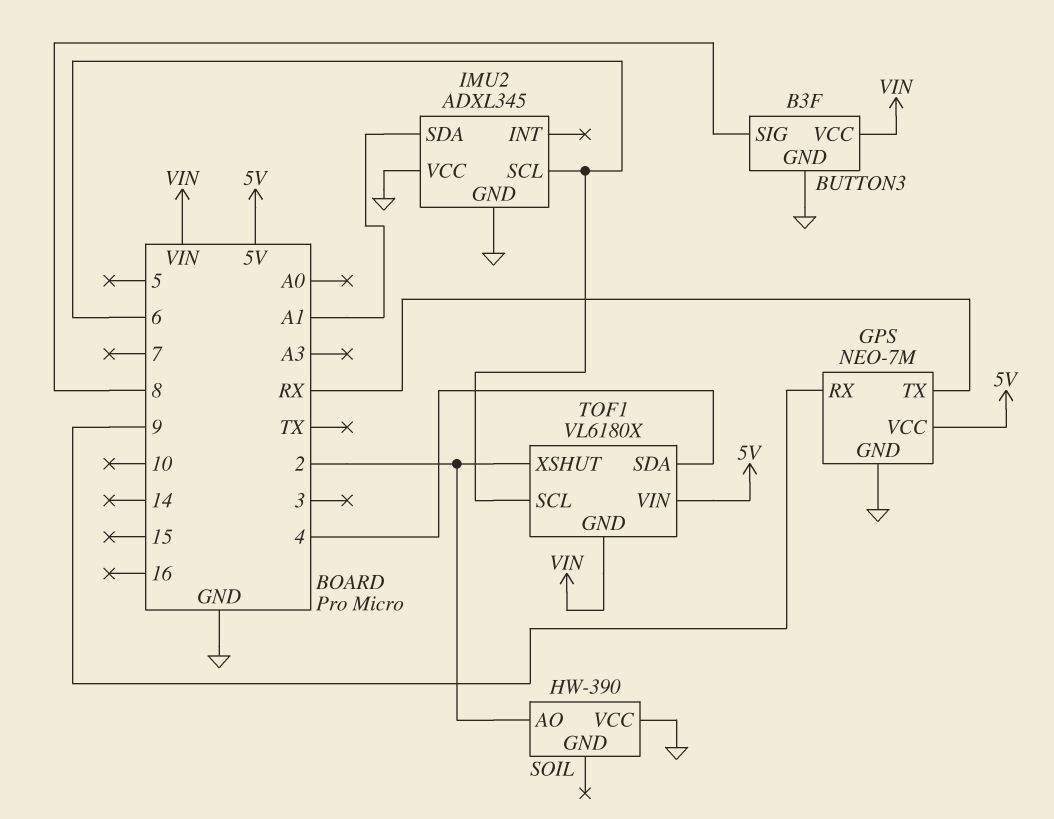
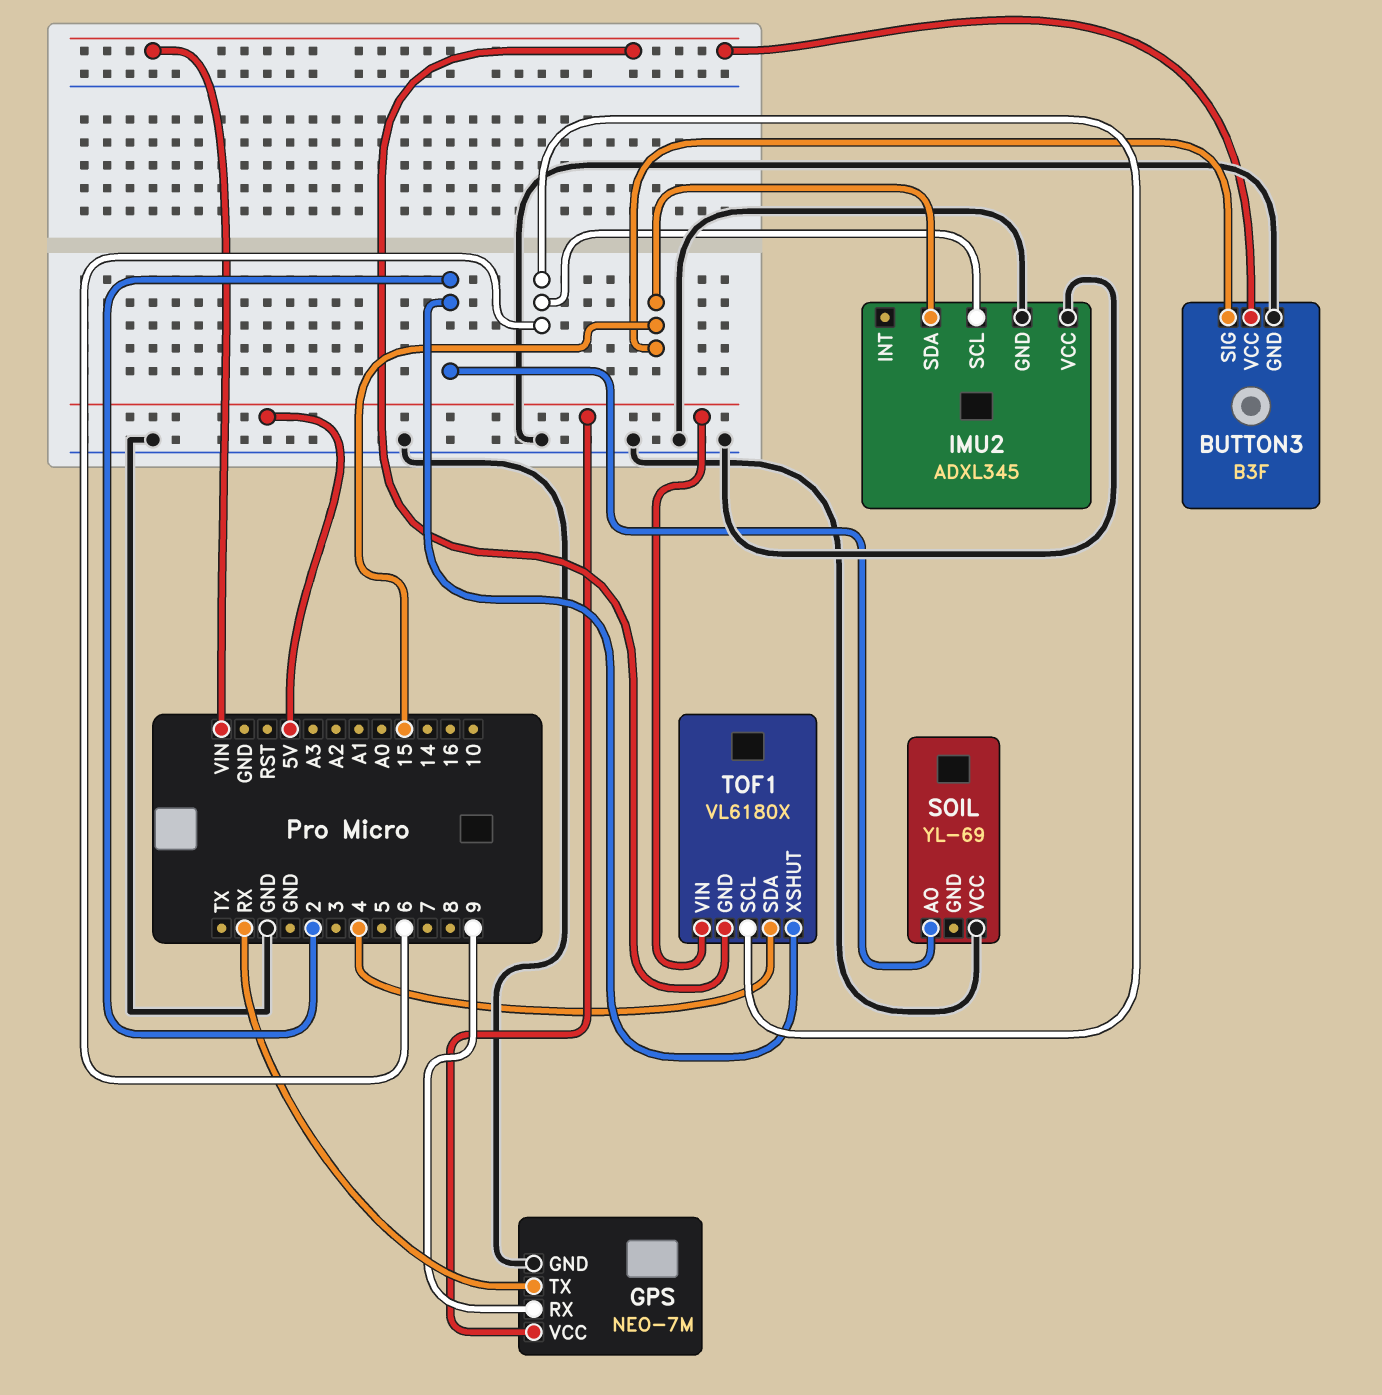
BUTTON3 pin SIG: 8 -> 15
IMU2 pin SDA: A1 -> 15
SOIL: HW-390 -> YL-69

